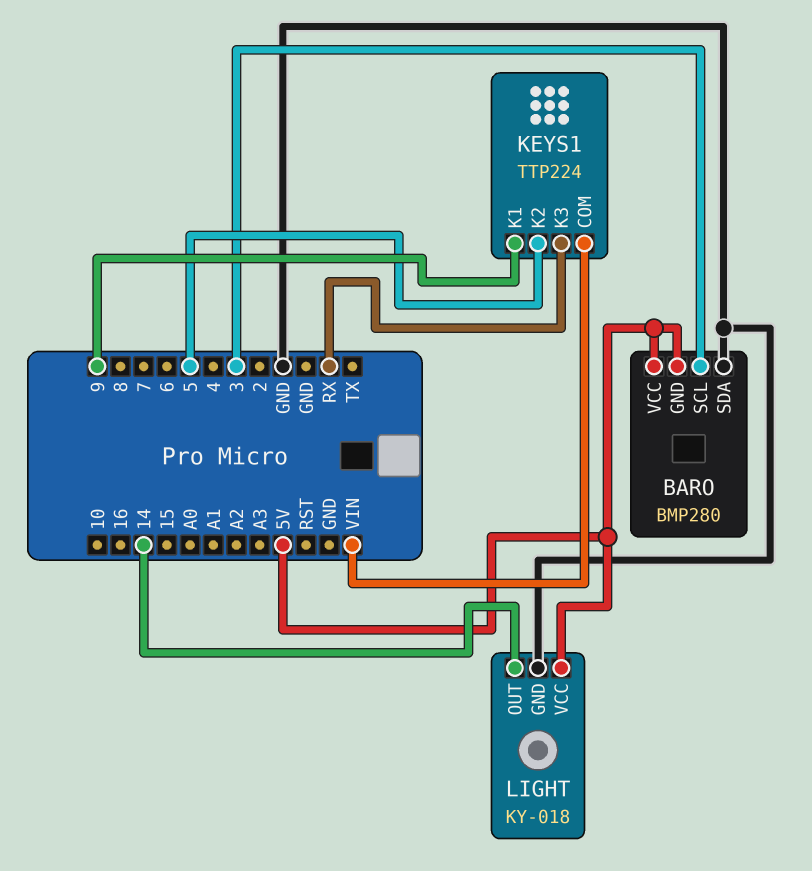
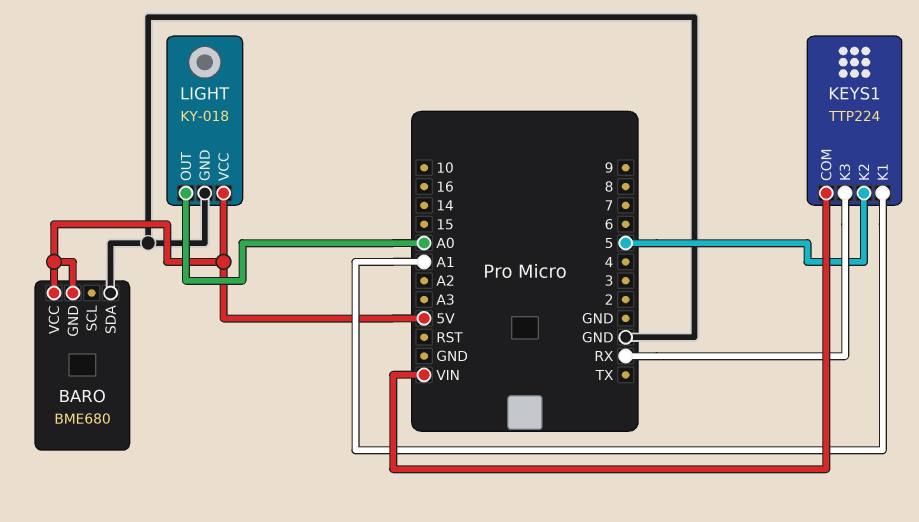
BARO: BMP280 -> BME680
BARO pin SCL: 3 -> none
KEYS1 pin K1: 9 -> A1
LIGHT pin OUT: 14 -> A0

